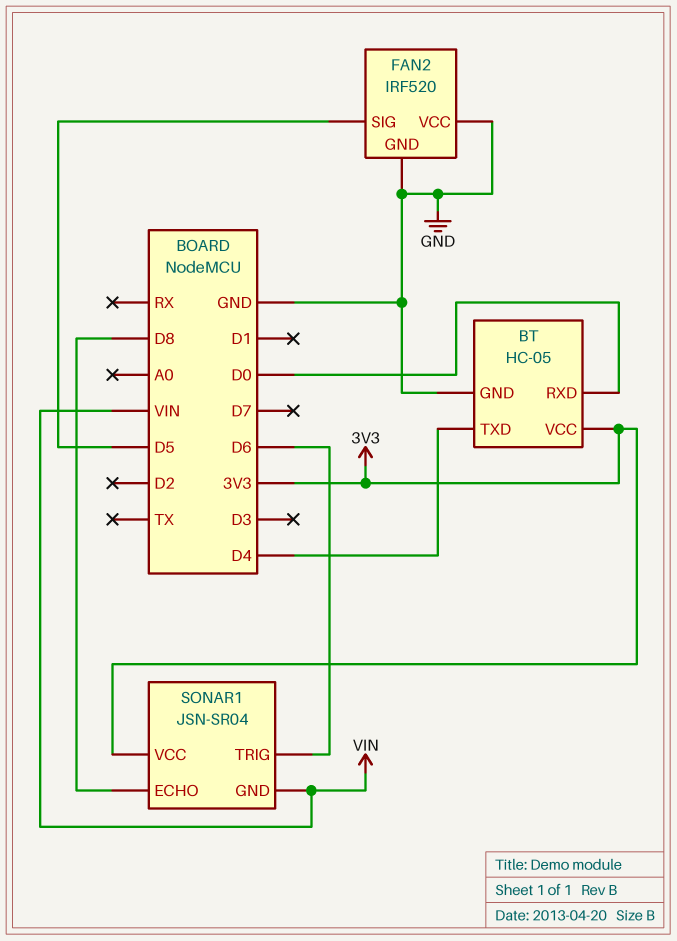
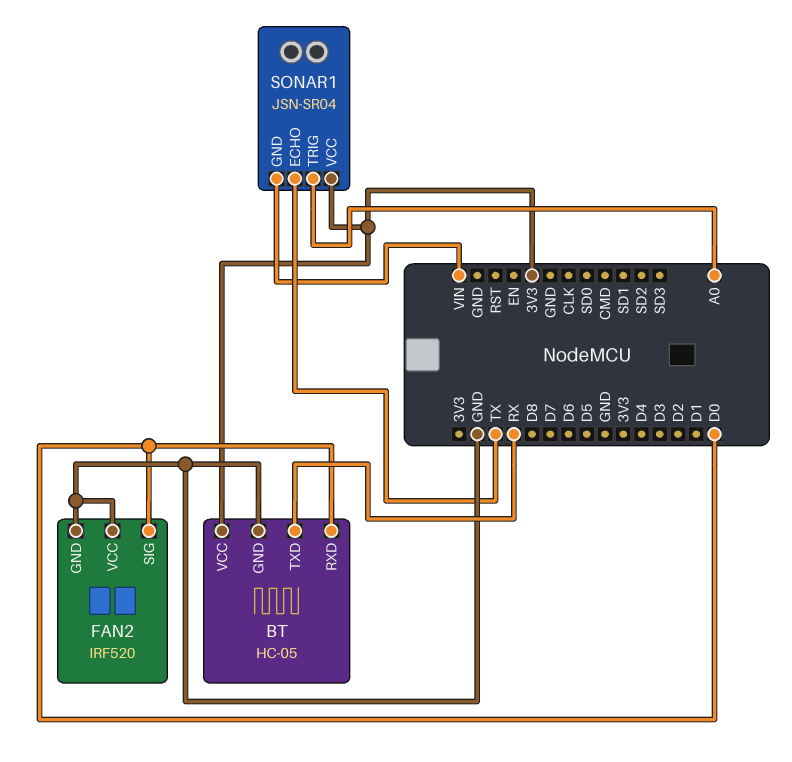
BT pin TXD: D4 -> RX
FAN2 pin SIG: D5 -> D0
SONAR1 pin ECHO: D8 -> TX
SONAR1 pin TRIG: D6 -> A0

